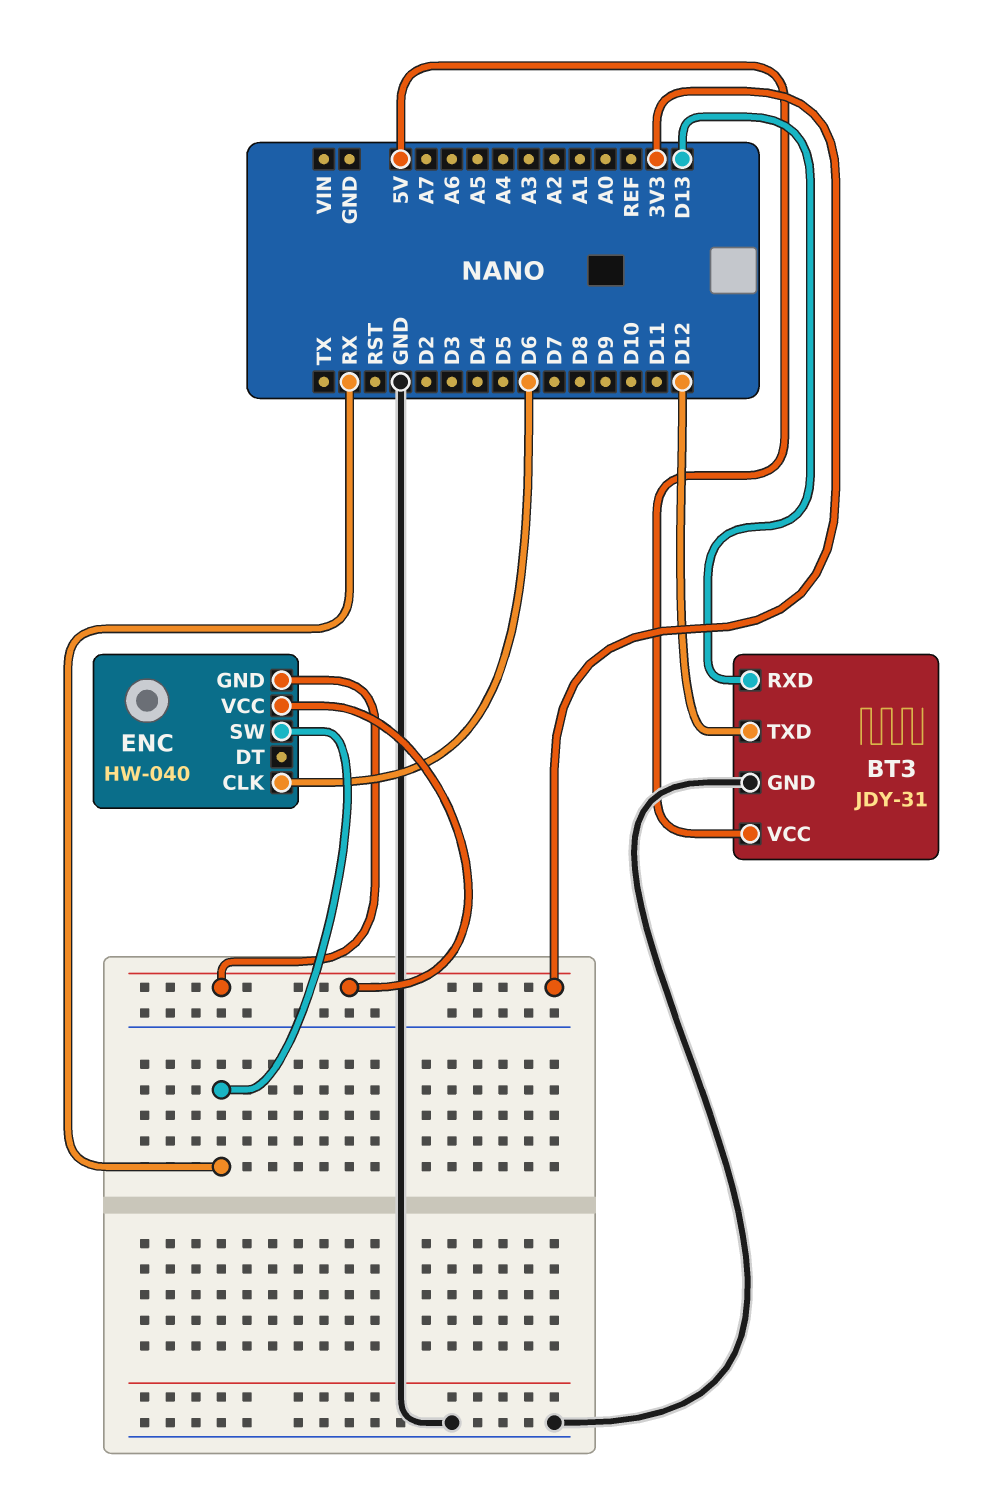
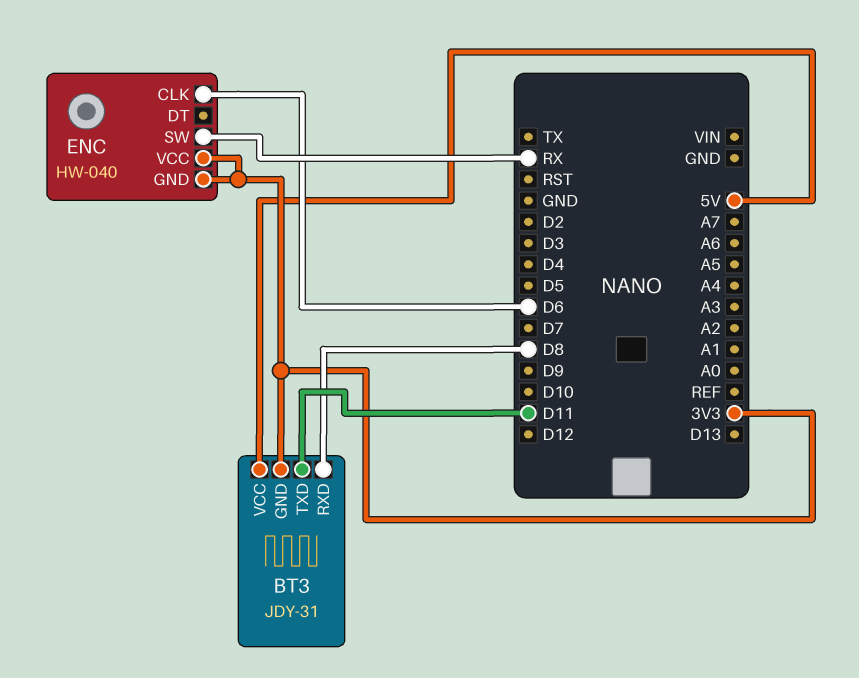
BT3 pin GND: GND -> 3V3
BT3 pin RXD: D13 -> D8
BT3 pin TXD: D12 -> D11

